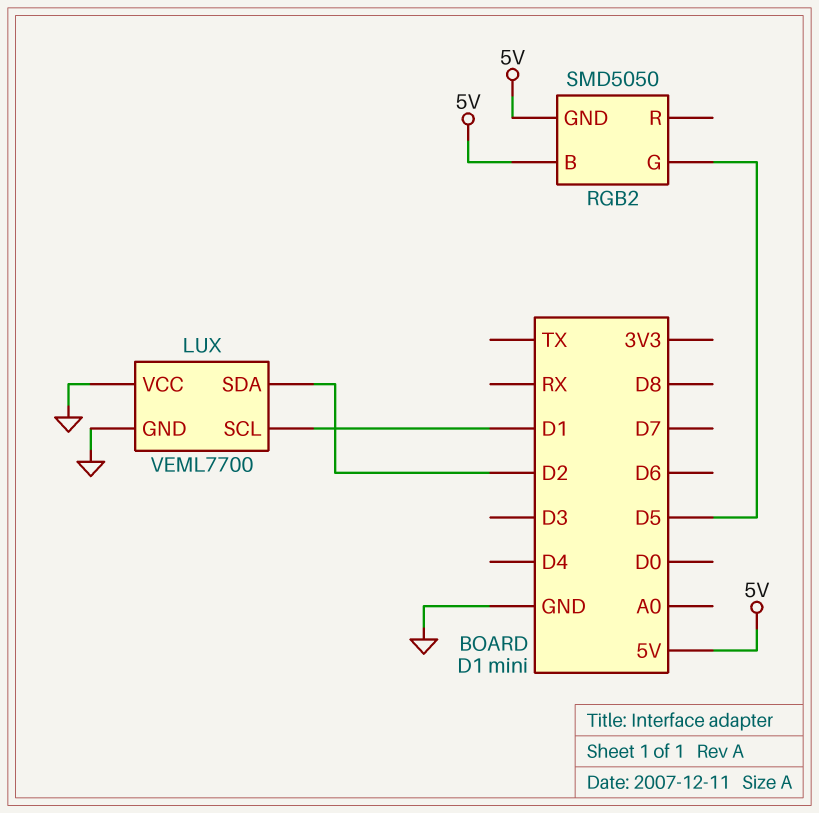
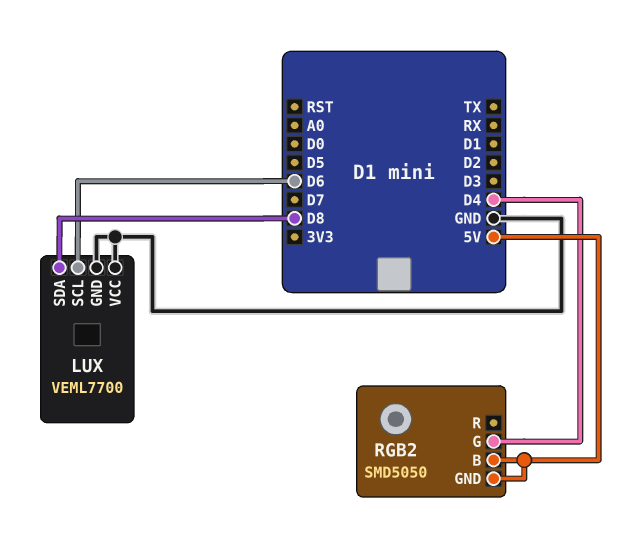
LUX pin SCL: D1 -> D6
LUX pin SDA: D2 -> D8
RGB2 pin G: D5 -> D4

